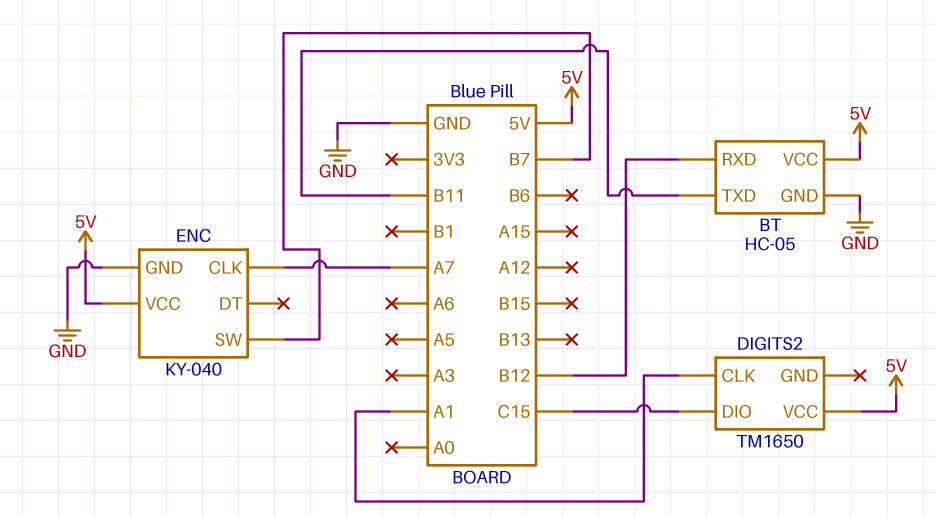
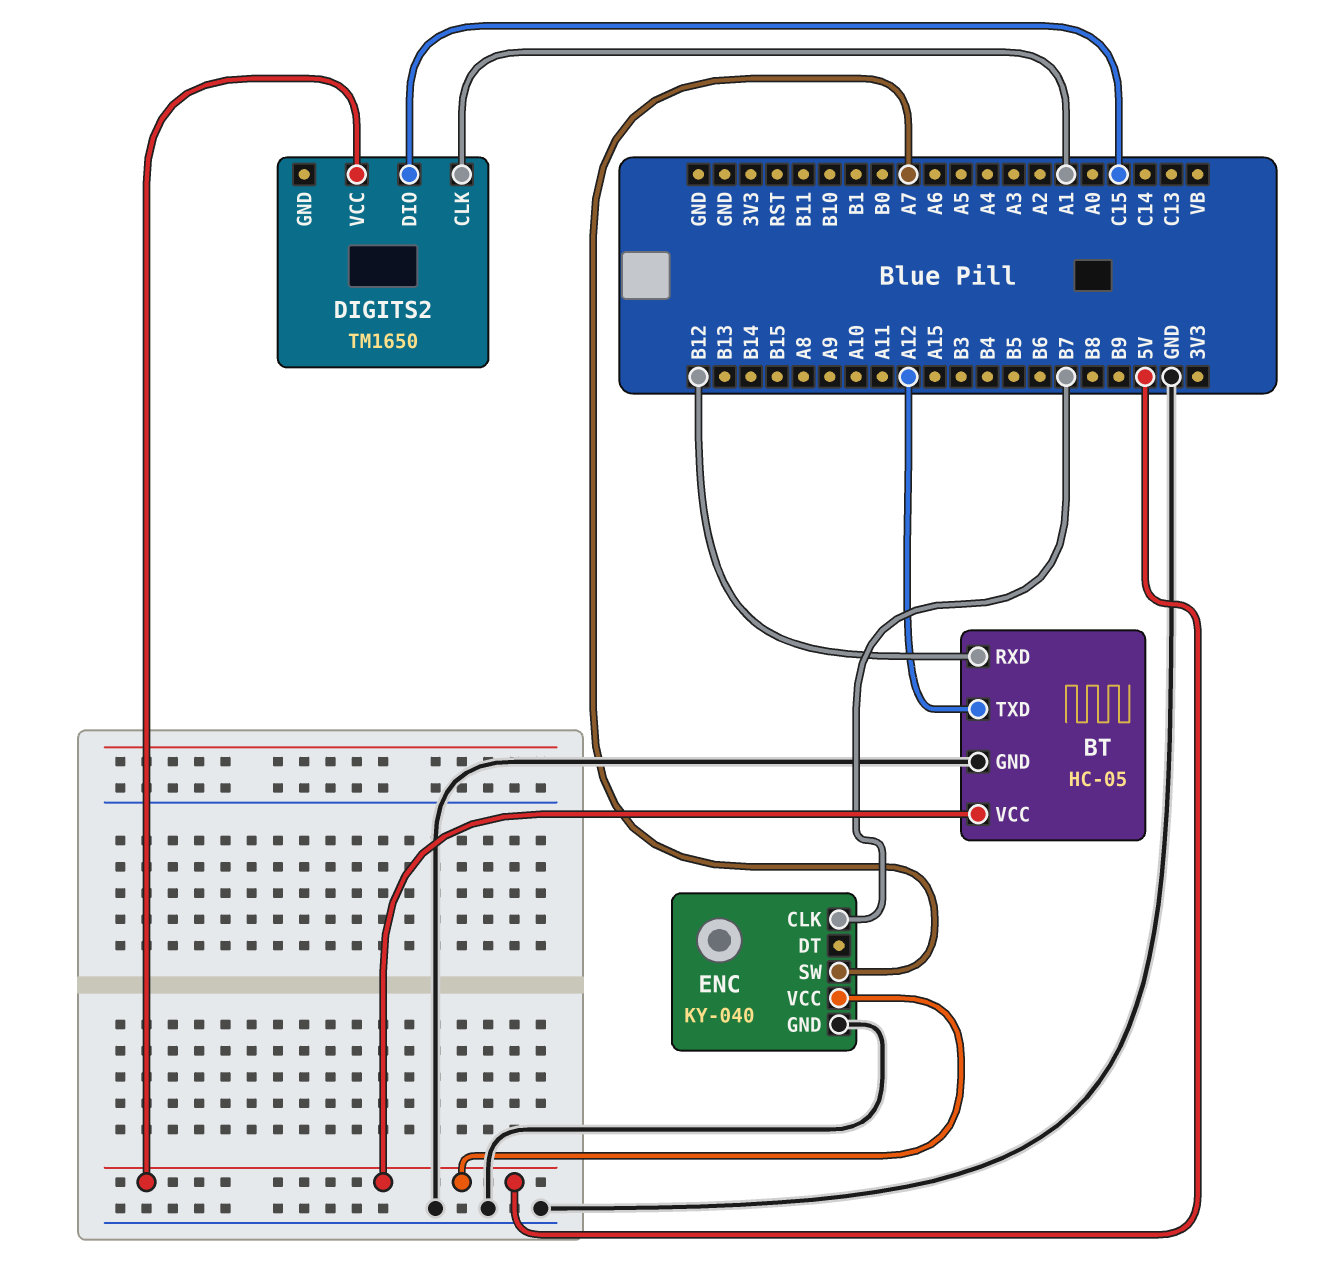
BT pin TXD: B11 -> A12
ENC pin CLK: A7 -> B7
ENC pin SW: B7 -> A7

